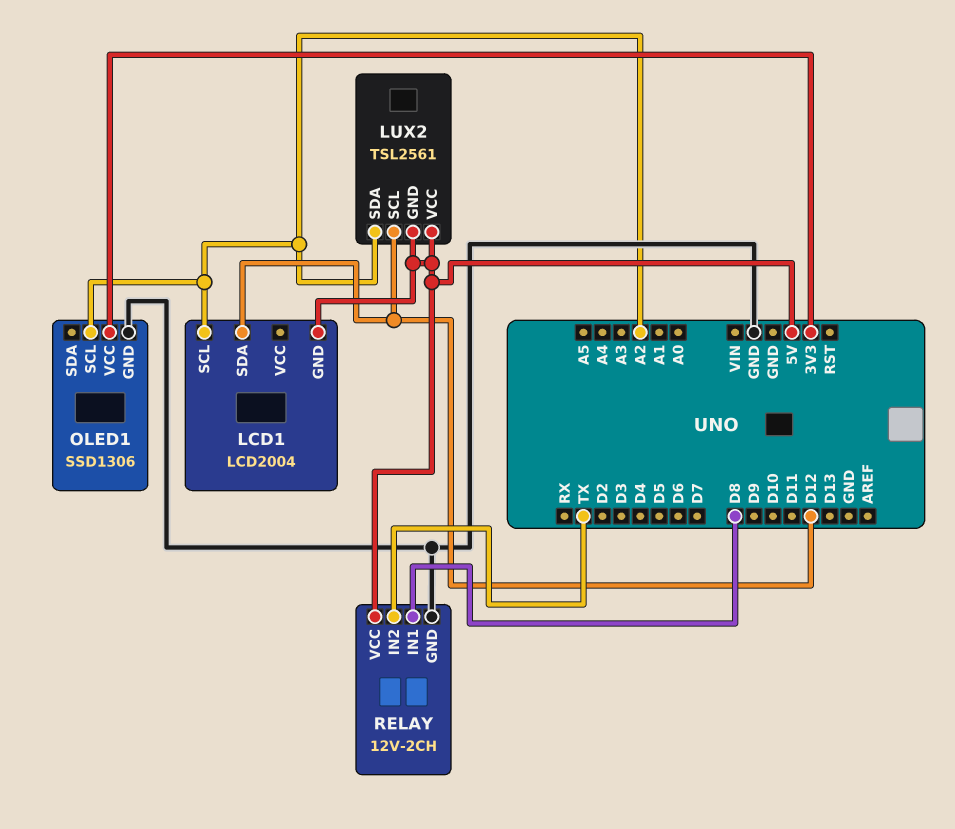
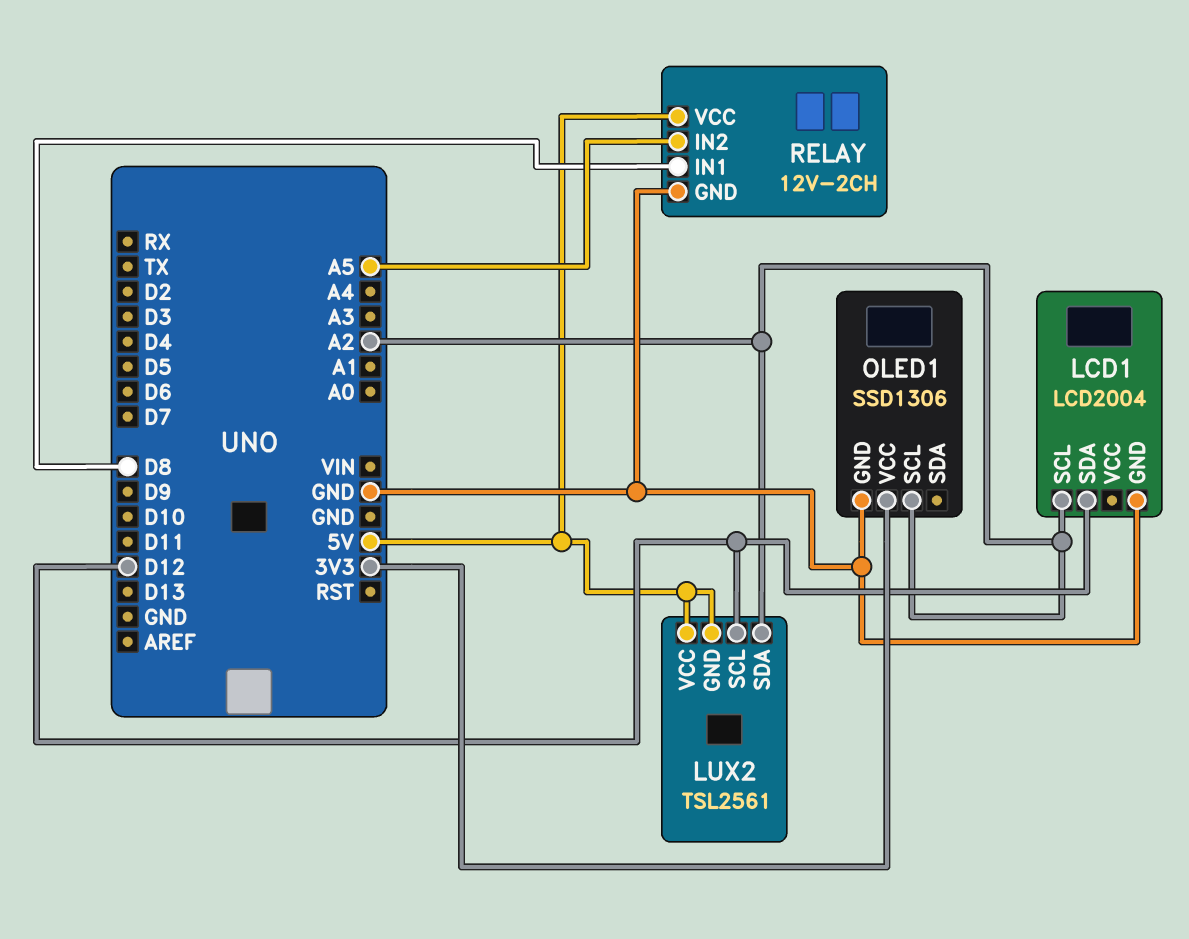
LCD1 pin GND: 5V -> GND
RELAY pin IN2: TX -> A5

